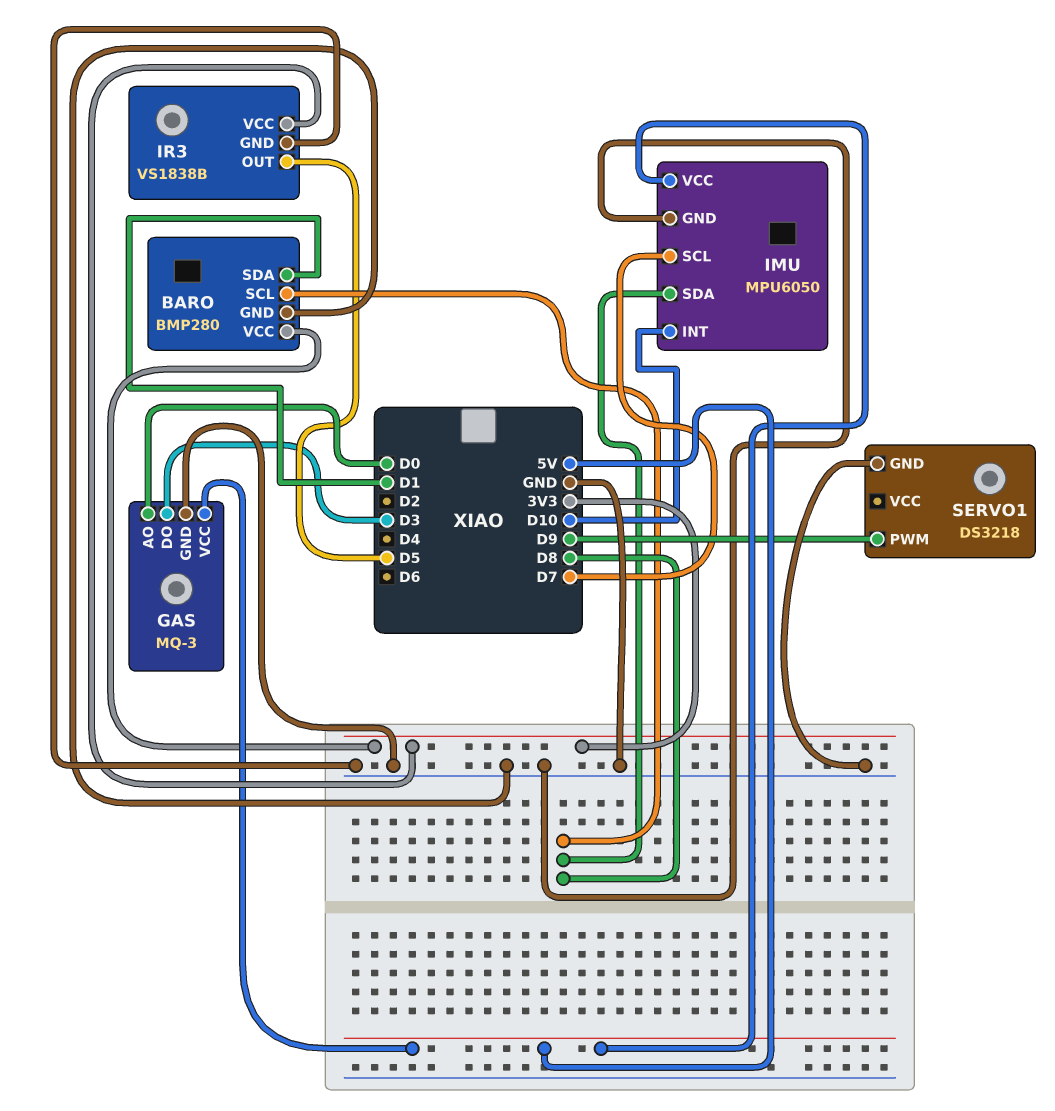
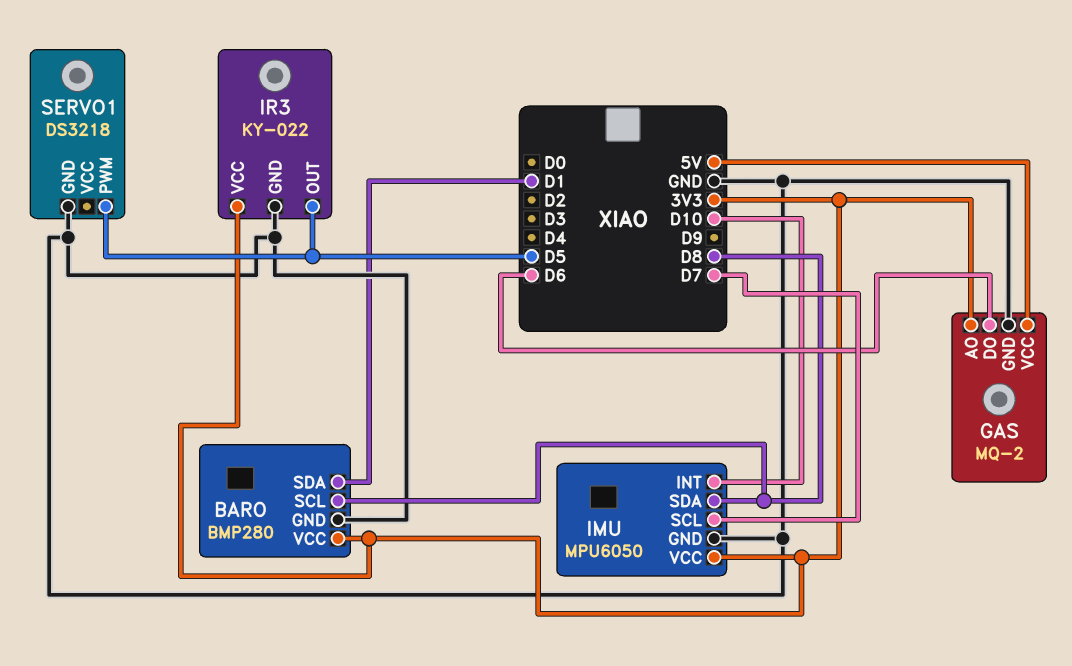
GAS: MQ-3 -> MQ-2
GAS pin AO: D0 -> 3V3
GAS pin DO: D3 -> D6
IMU pin VCC: 5V -> 3V3
IR3: VS1838B -> KY-022
SERVO1 pin PWM: D9 -> D5

